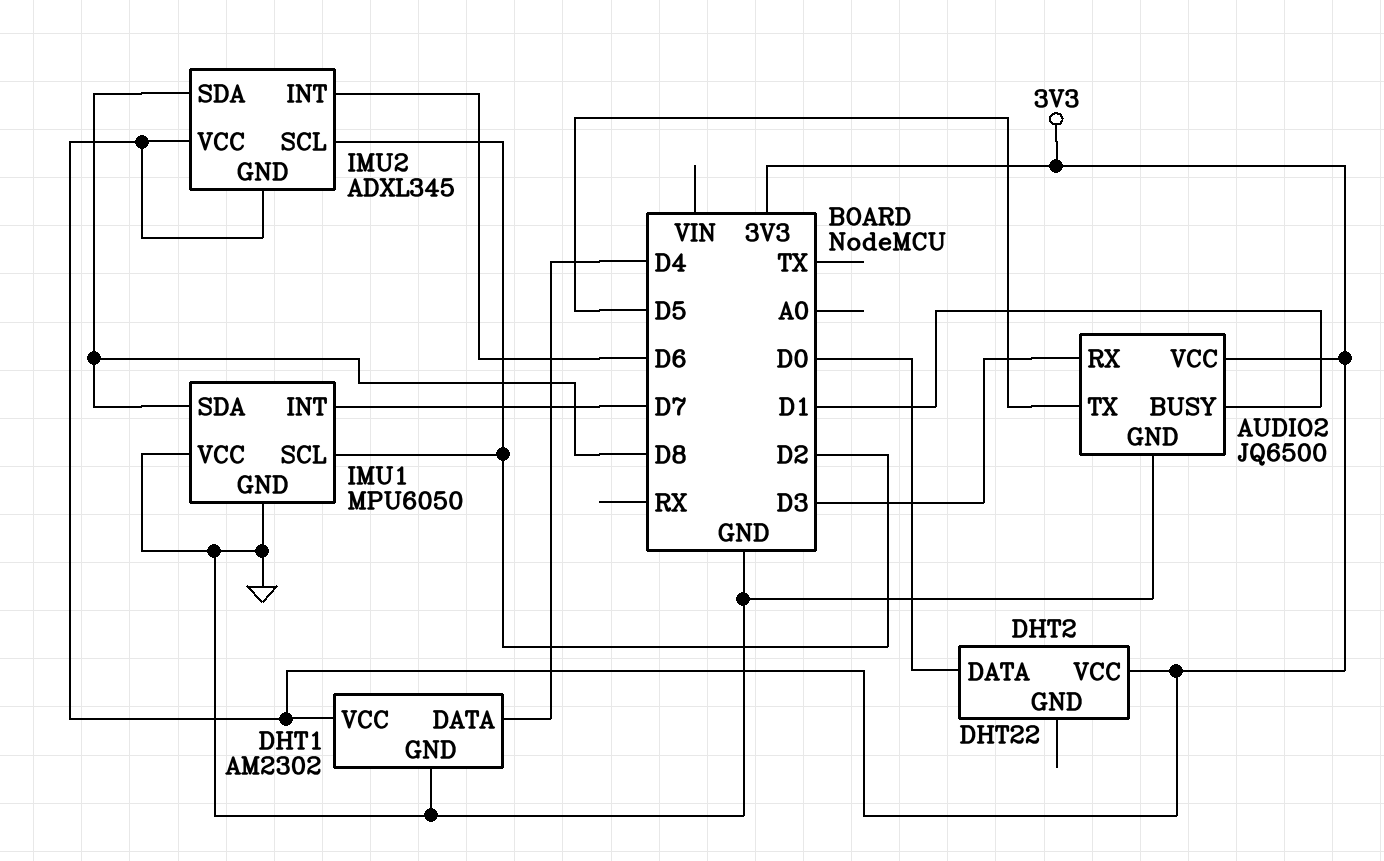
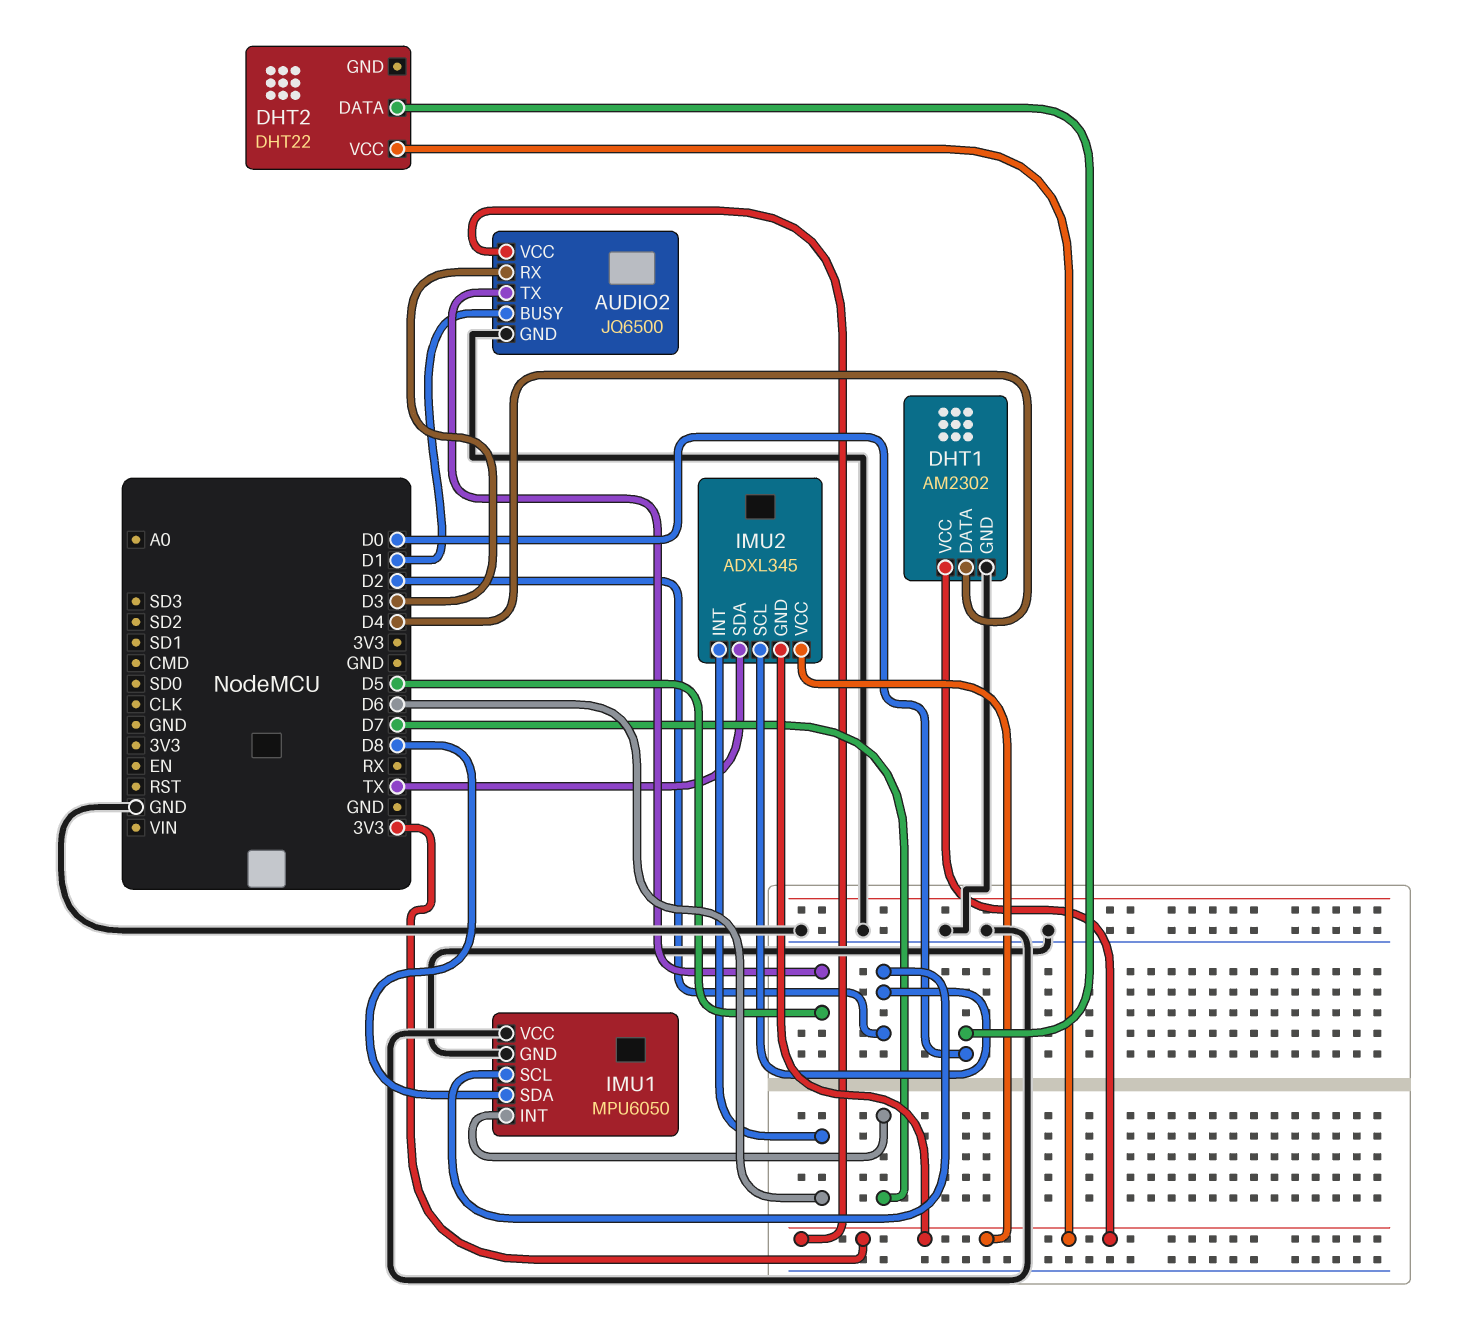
IMU2 pin SDA: D8 -> TX

